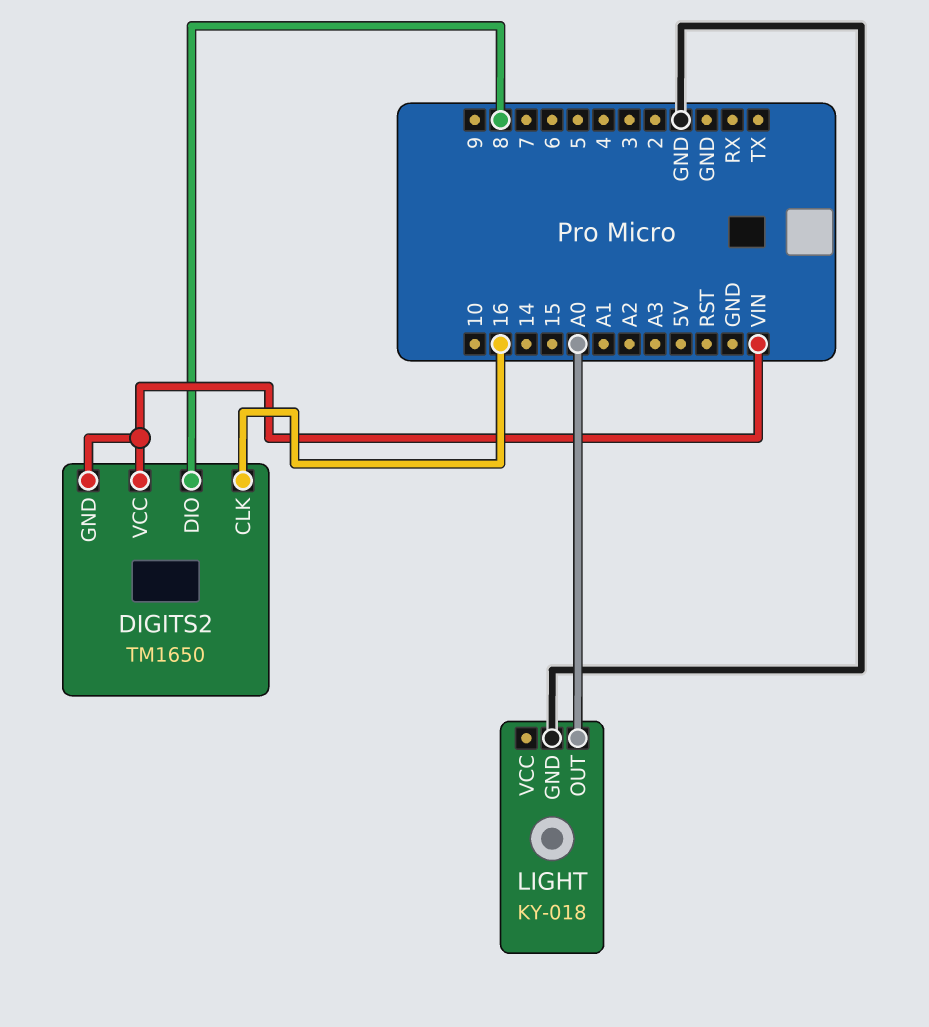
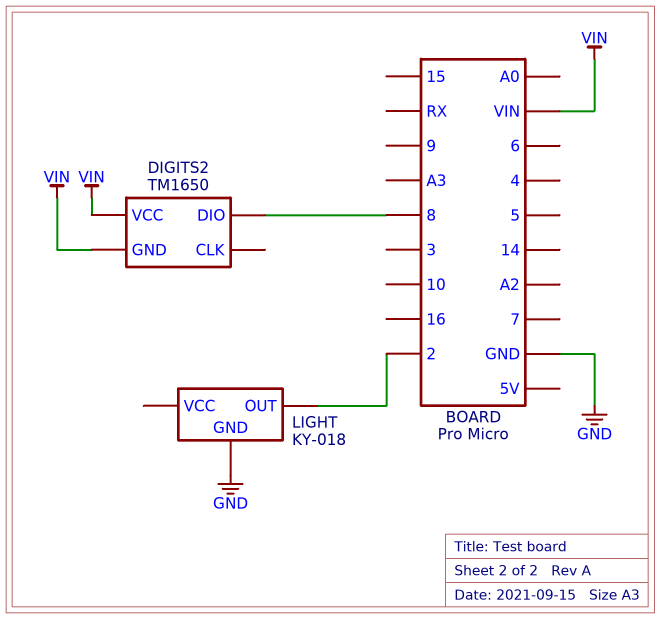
DIGITS2 pin CLK: 16 -> none
LIGHT pin OUT: A0 -> 2

